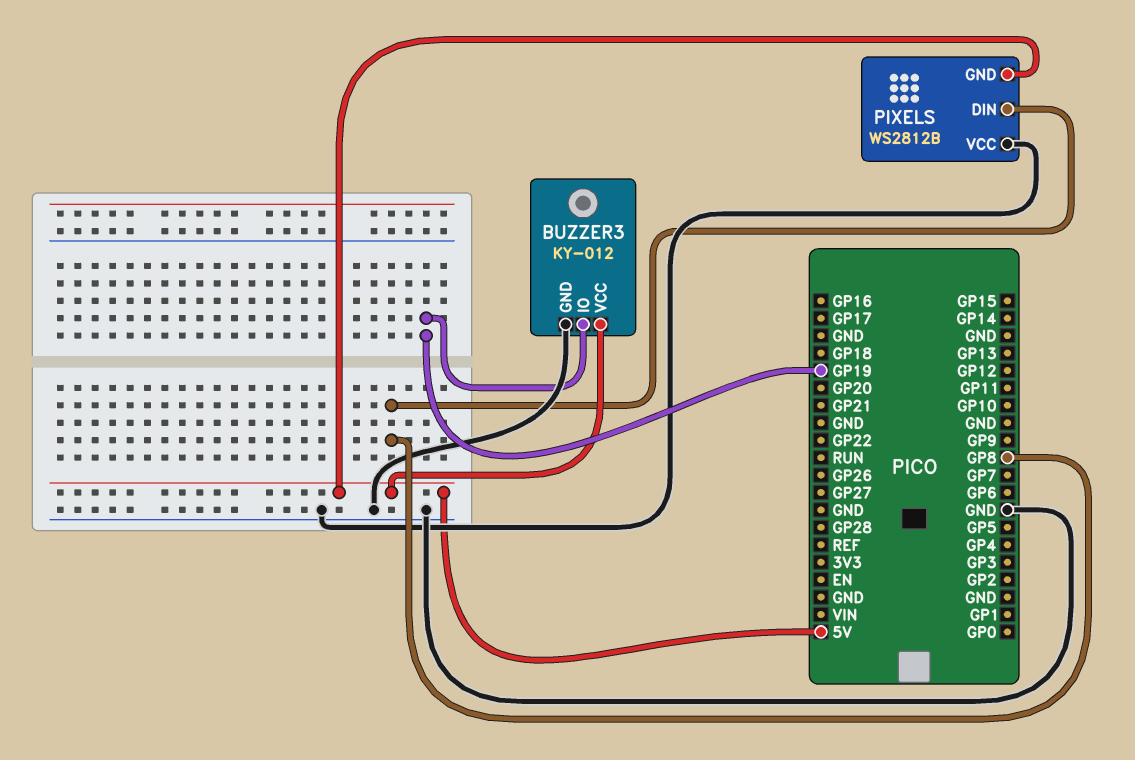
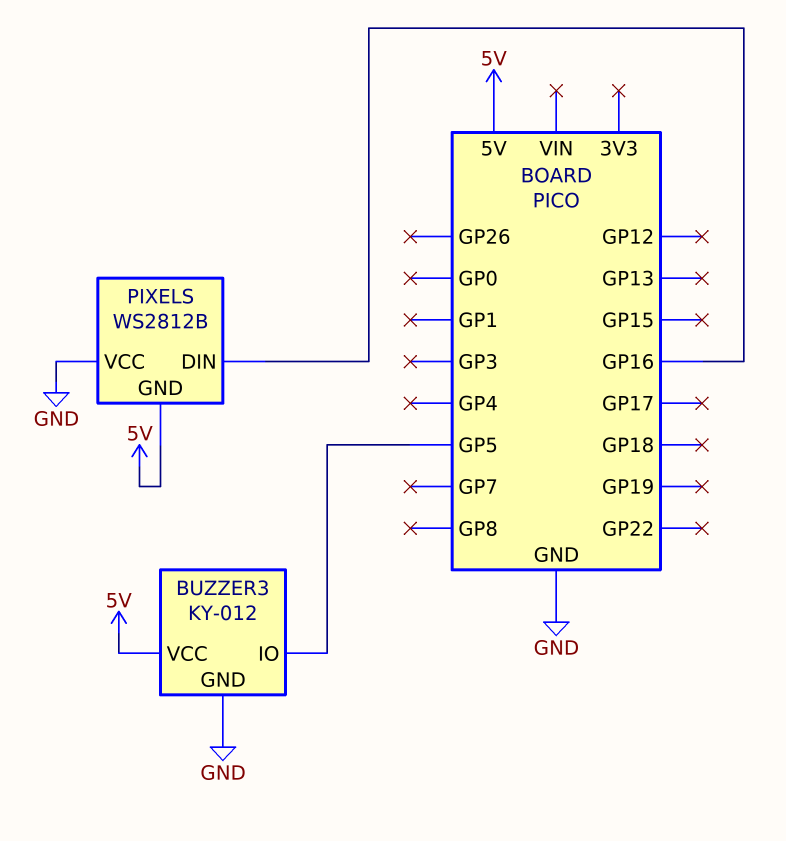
BUZZER3 pin IO: GP19 -> GP5
PIXELS pin DIN: GP8 -> GP16

